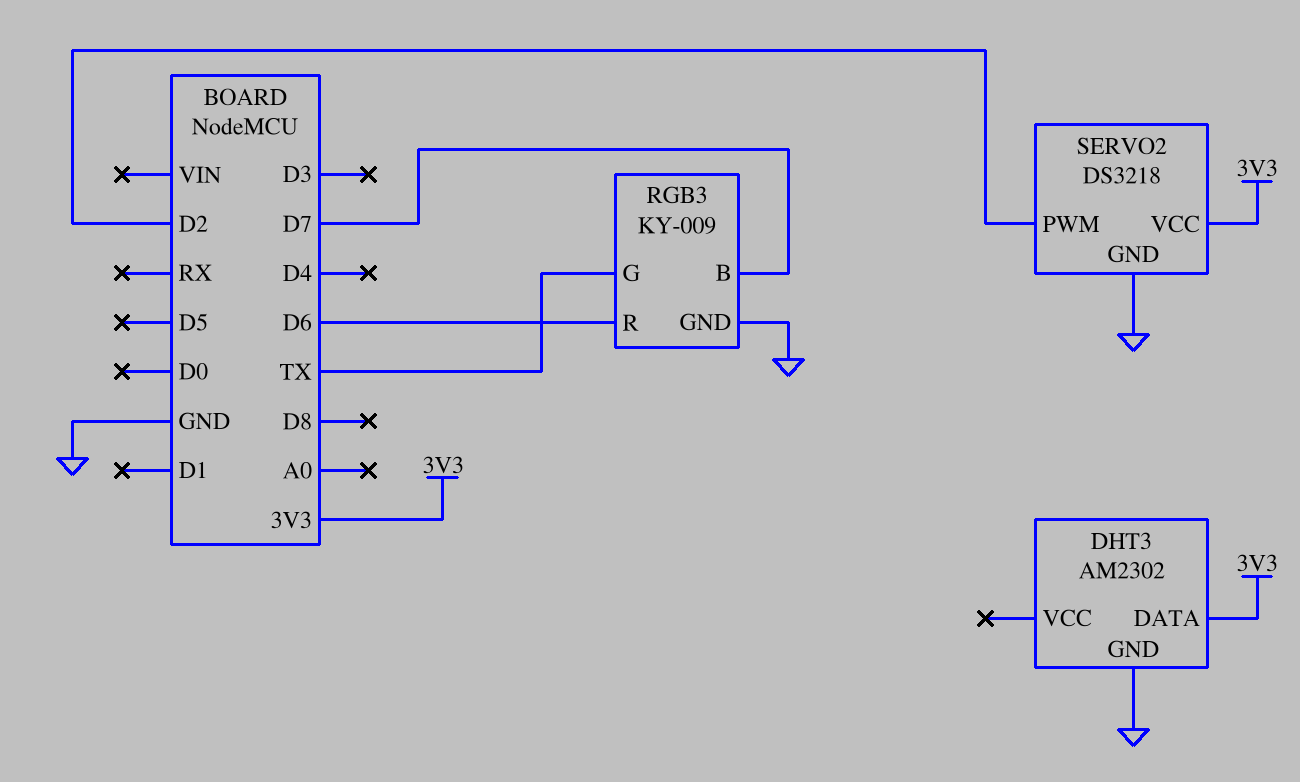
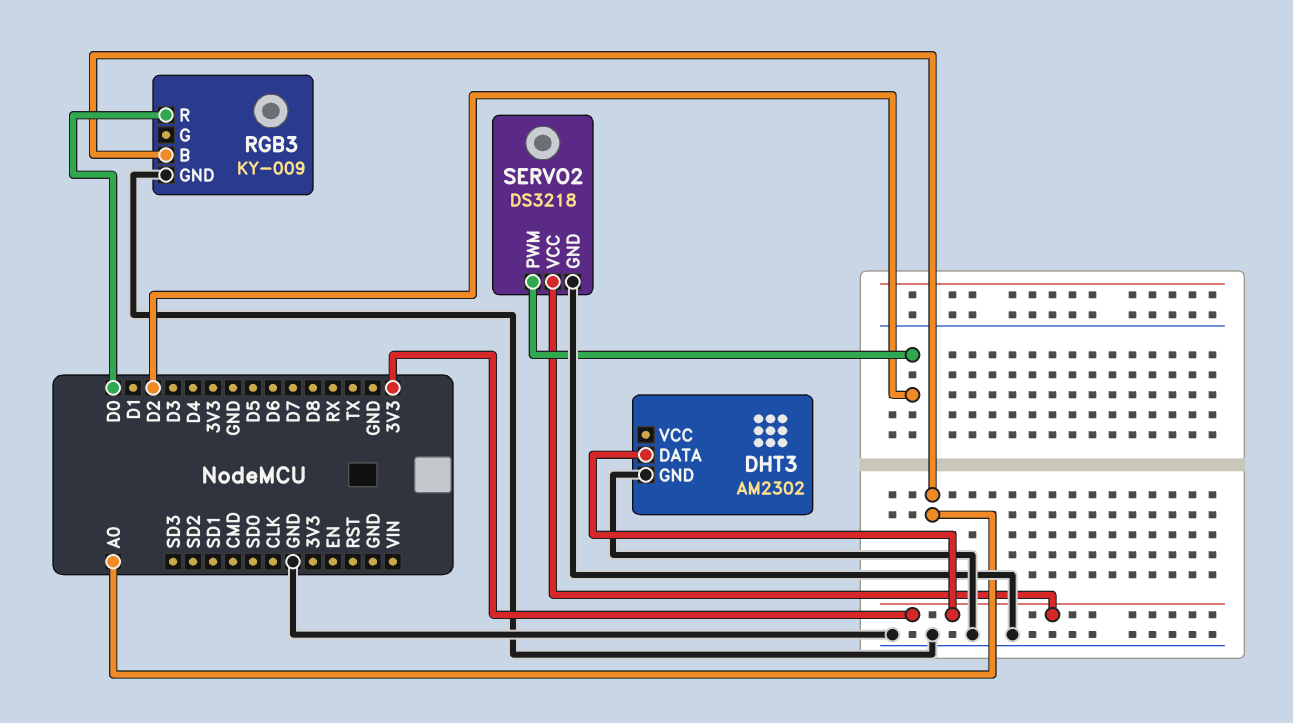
RGB3 pin B: D7 -> A0
RGB3 pin G: TX -> none
RGB3 pin R: D6 -> D0

